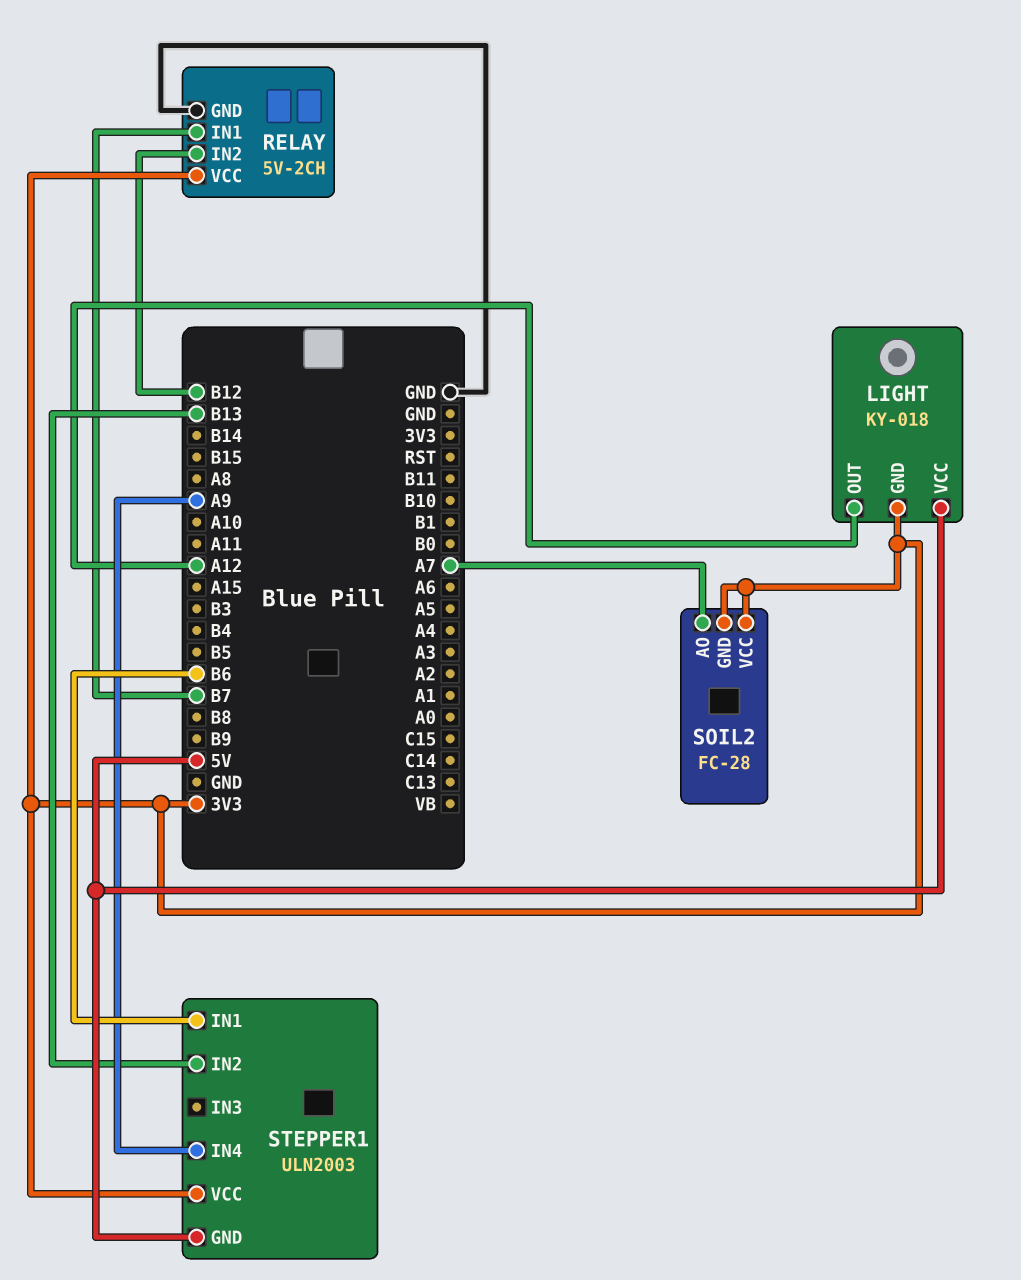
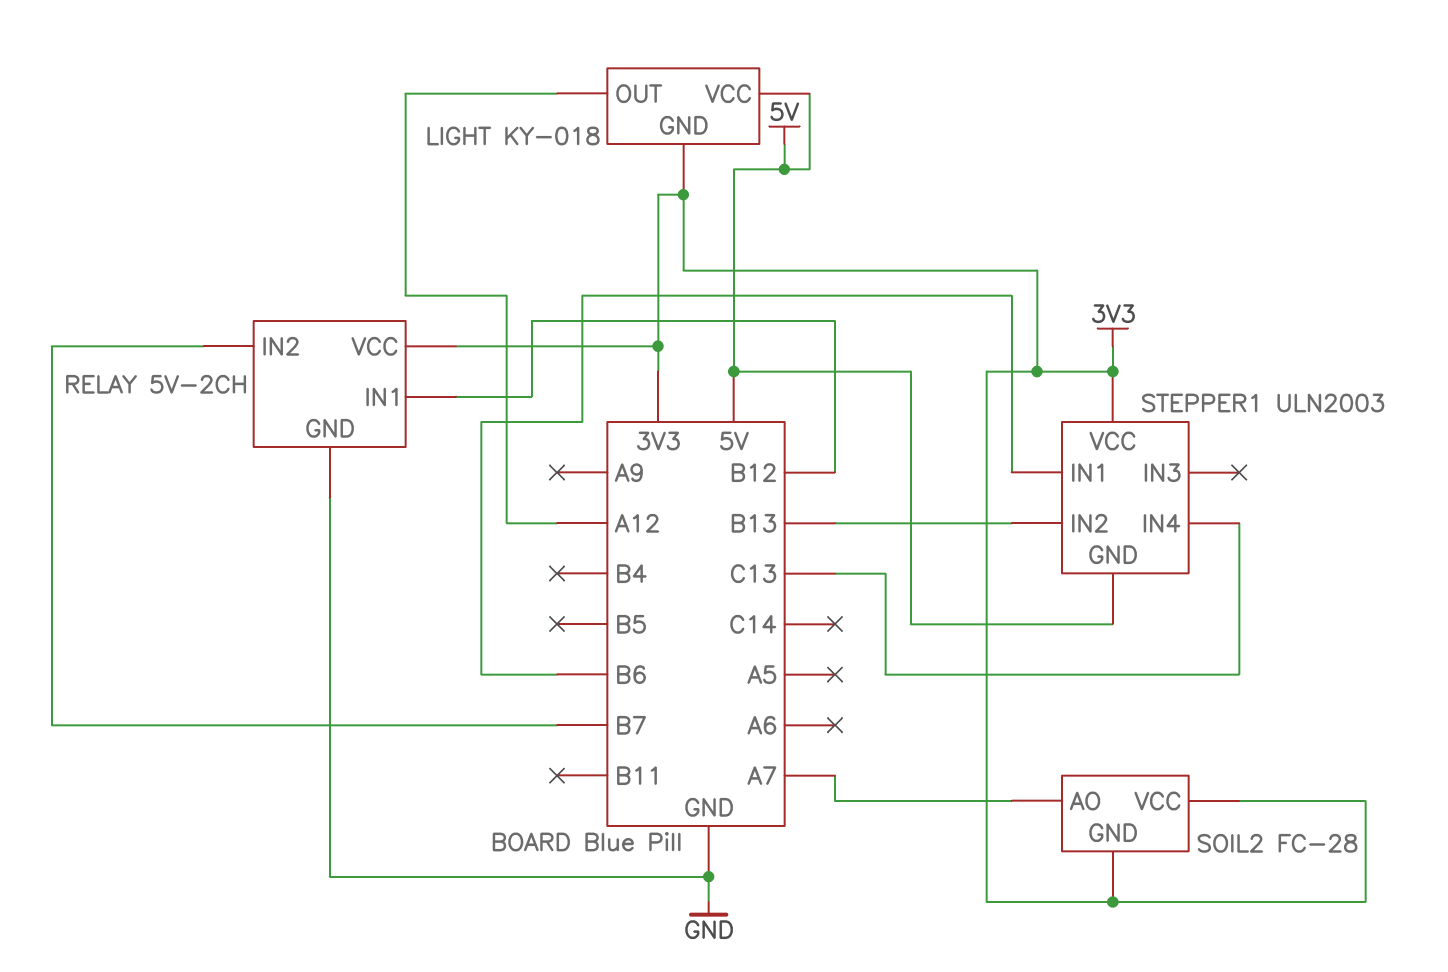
RELAY pin IN1: B7 -> B12
RELAY pin IN2: B12 -> B7
STEPPER1 pin IN4: A9 -> C13

